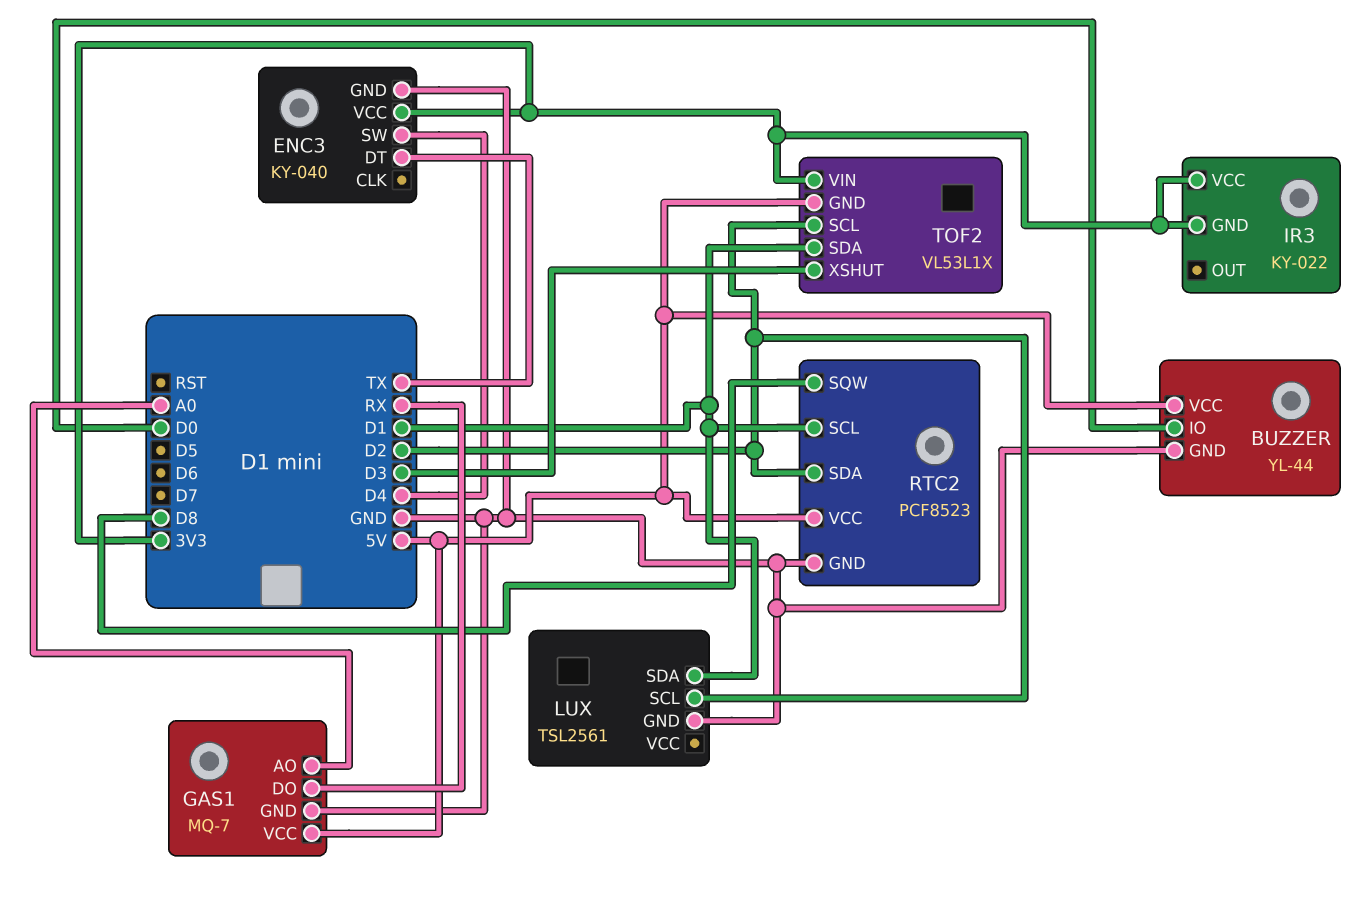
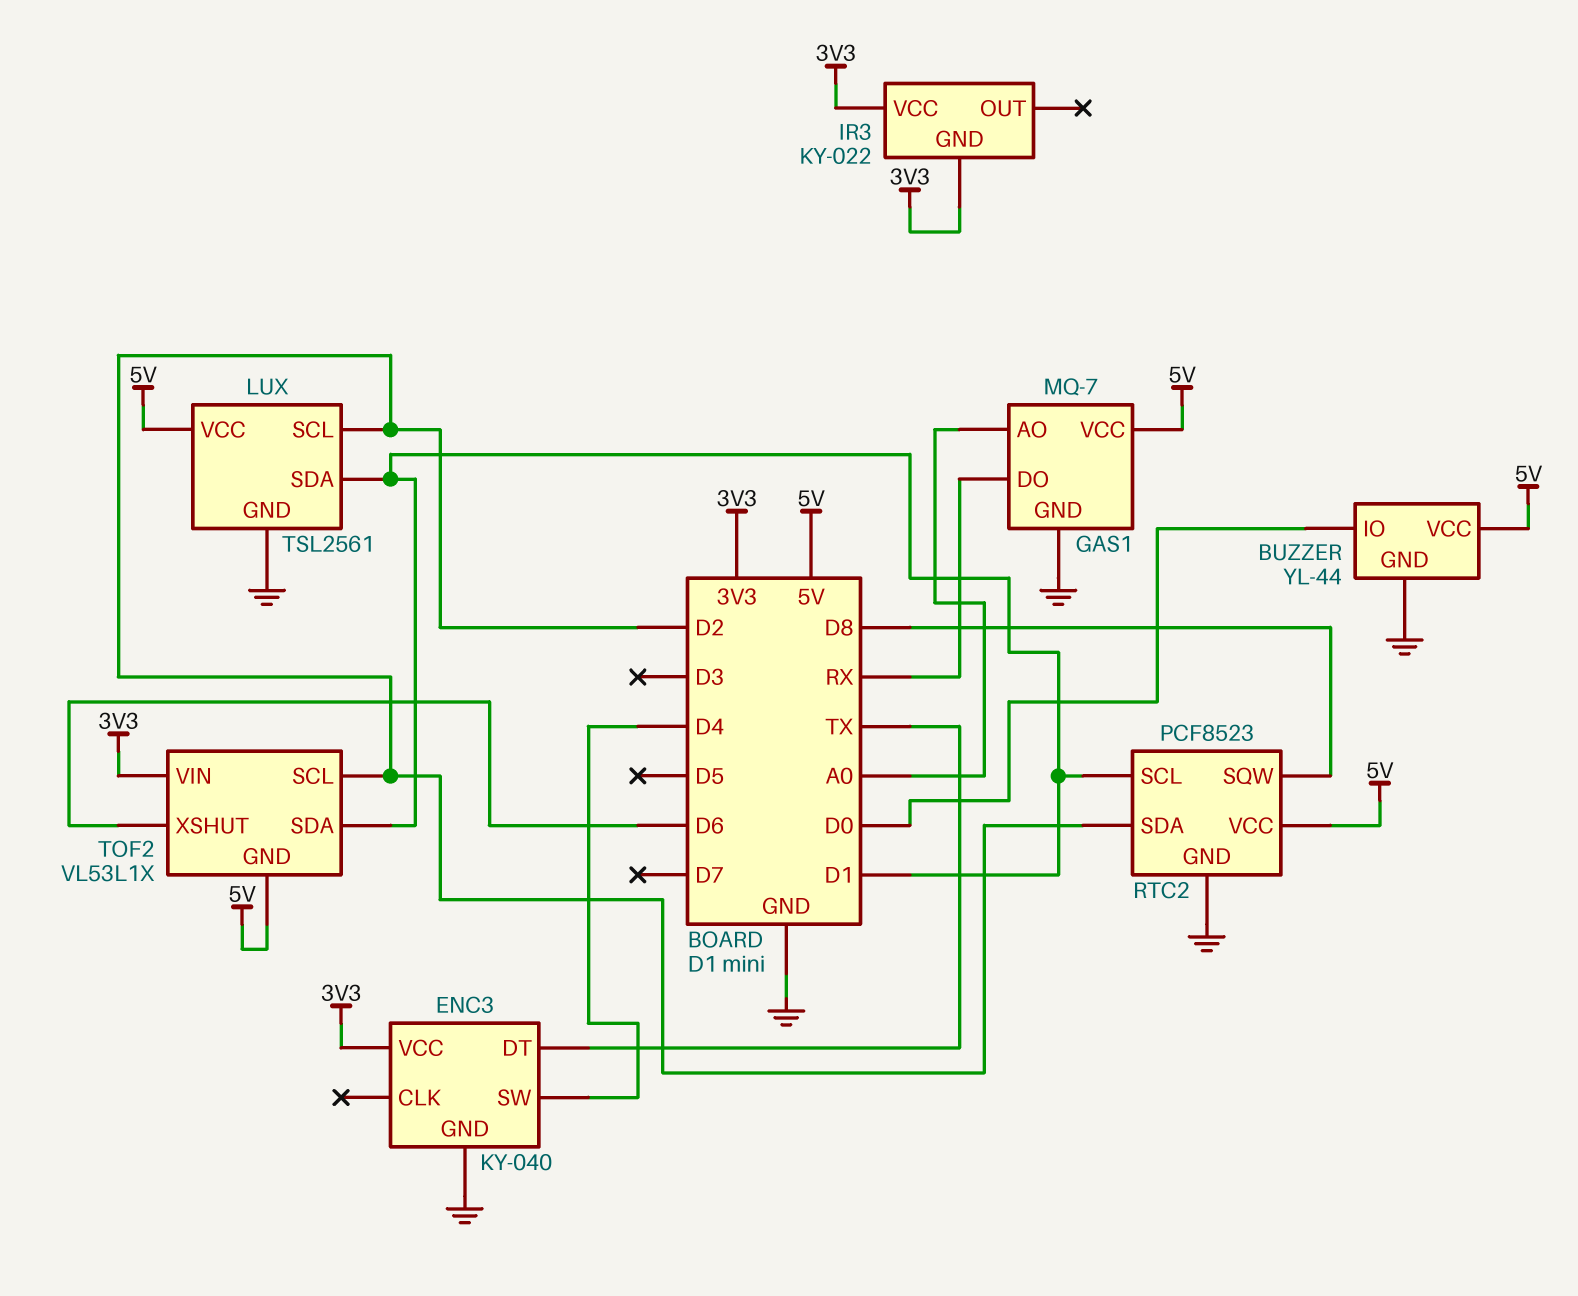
LUX pin VCC: none -> 5V
TOF2 pin XSHUT: D3 -> D6

